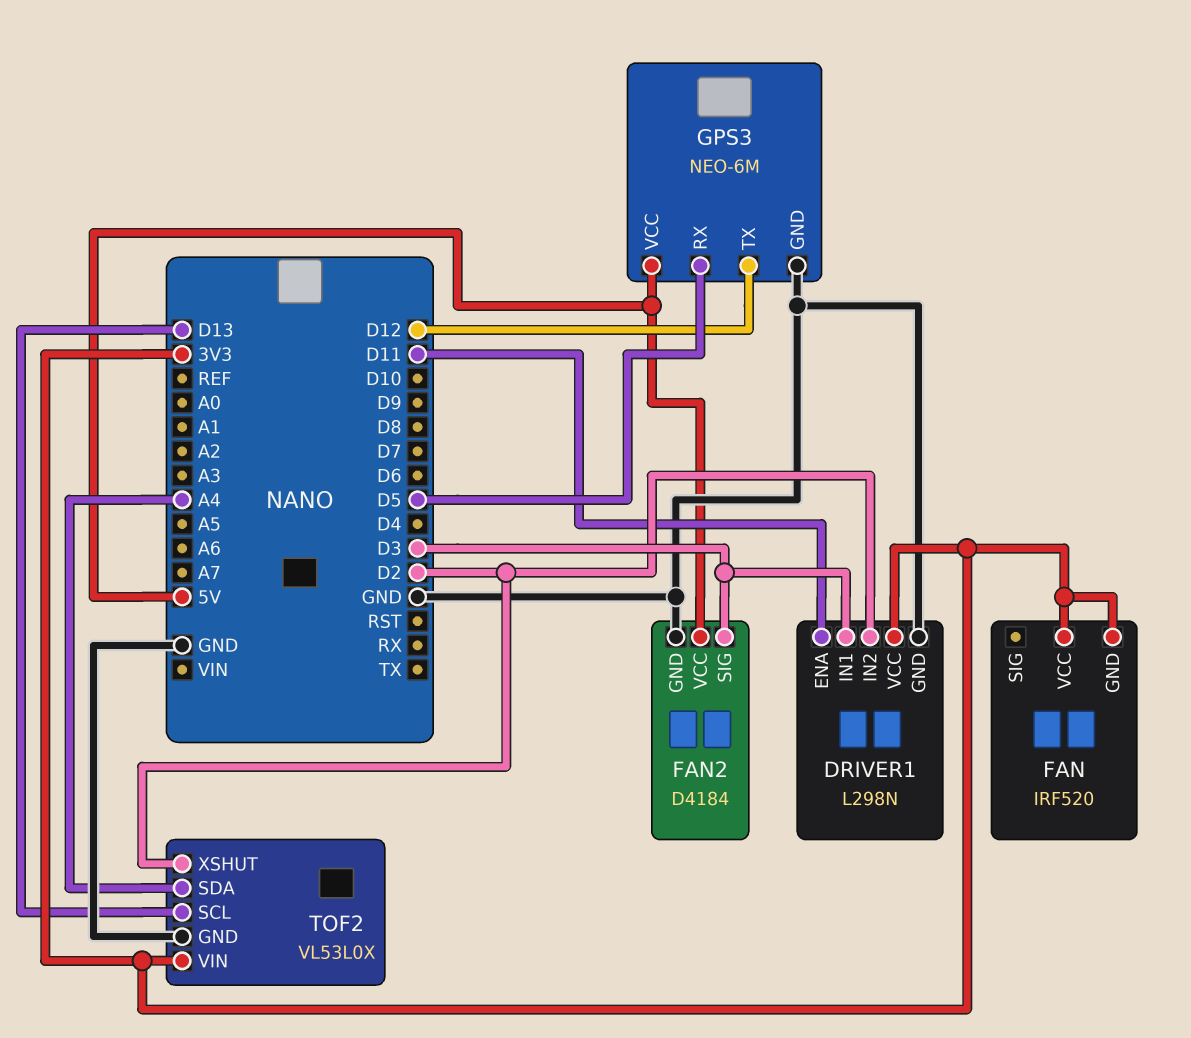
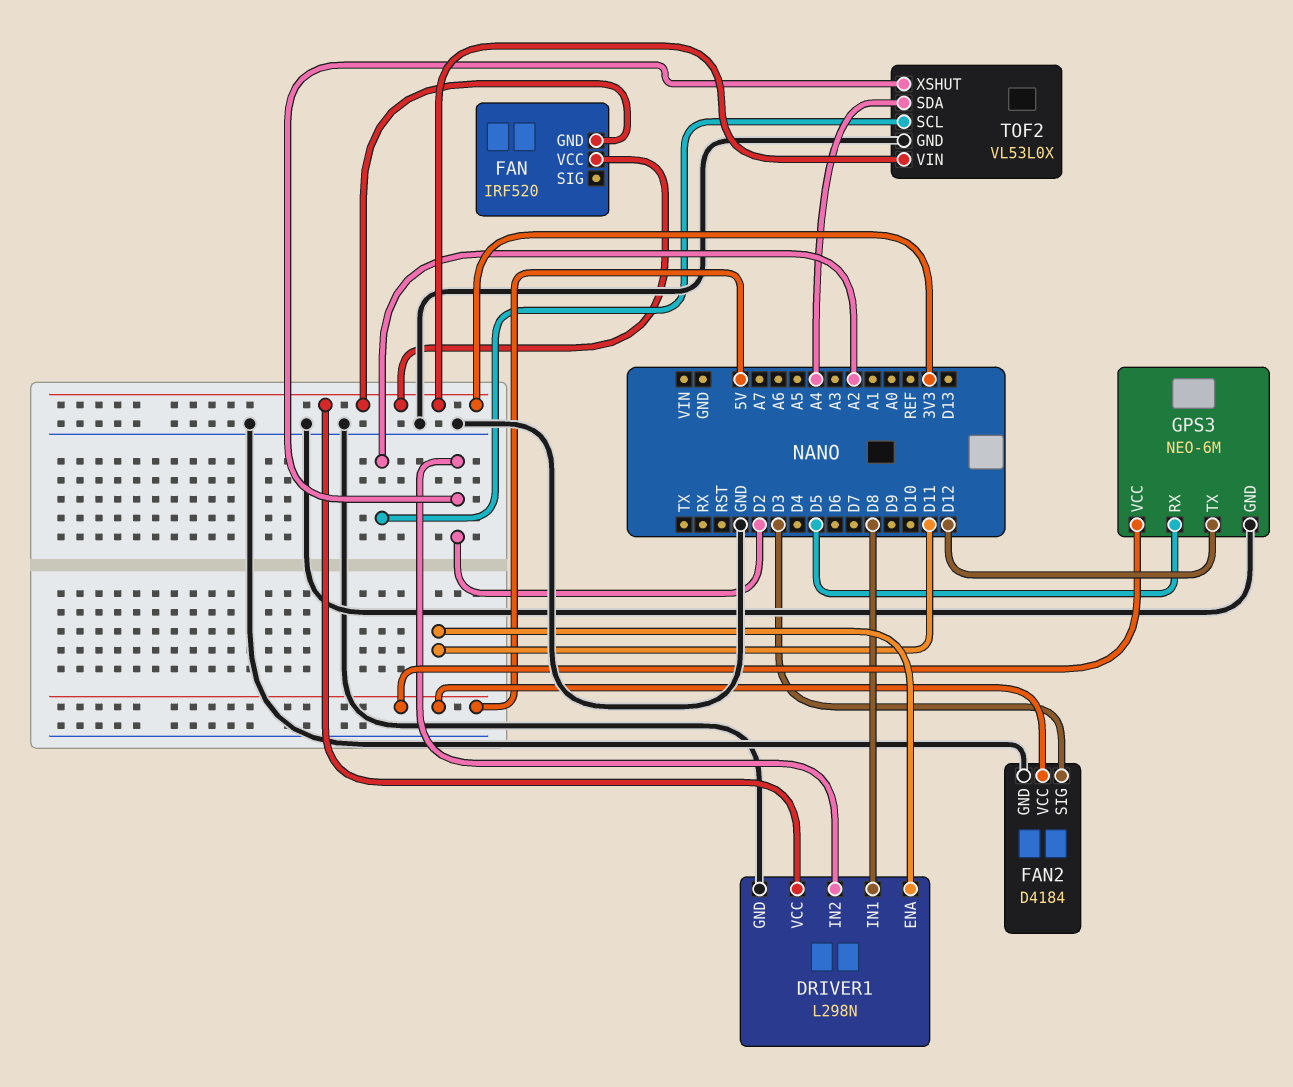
DRIVER1 pin IN1: D3 -> D8
TOF2 pin SCL: D13 -> A2

